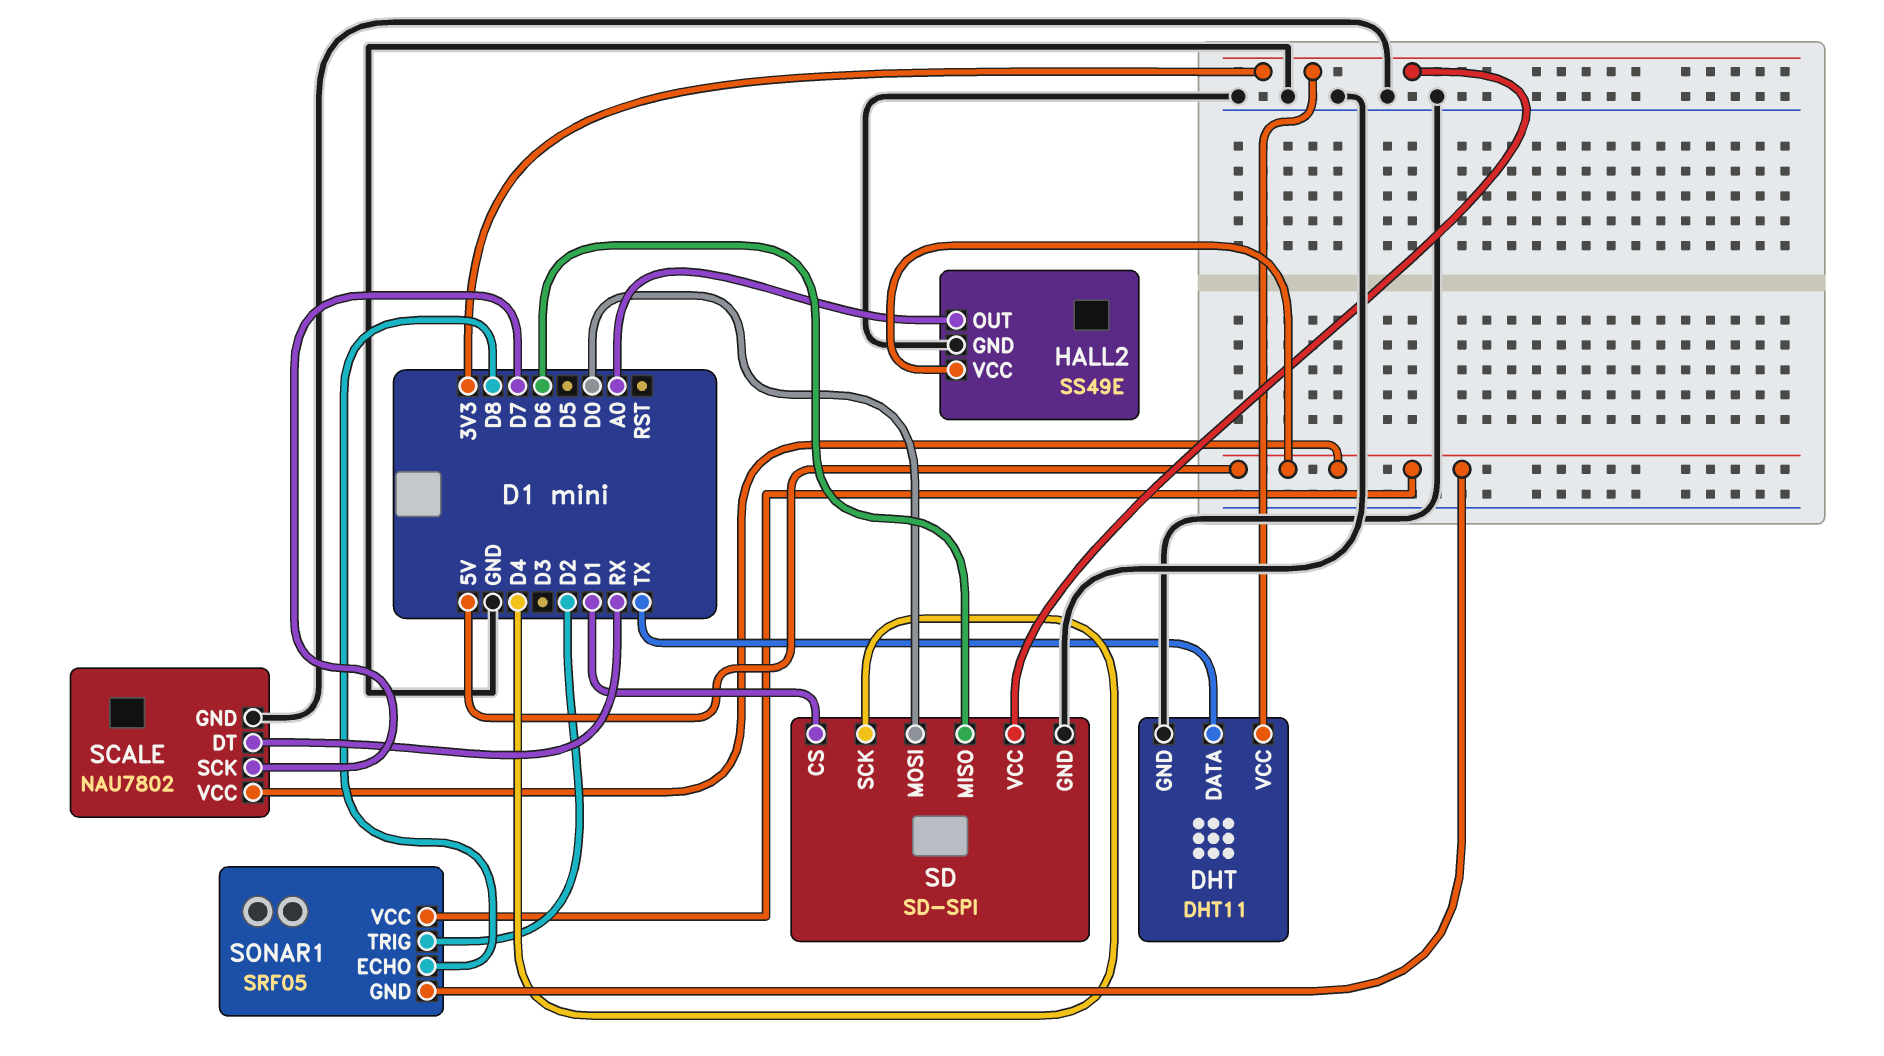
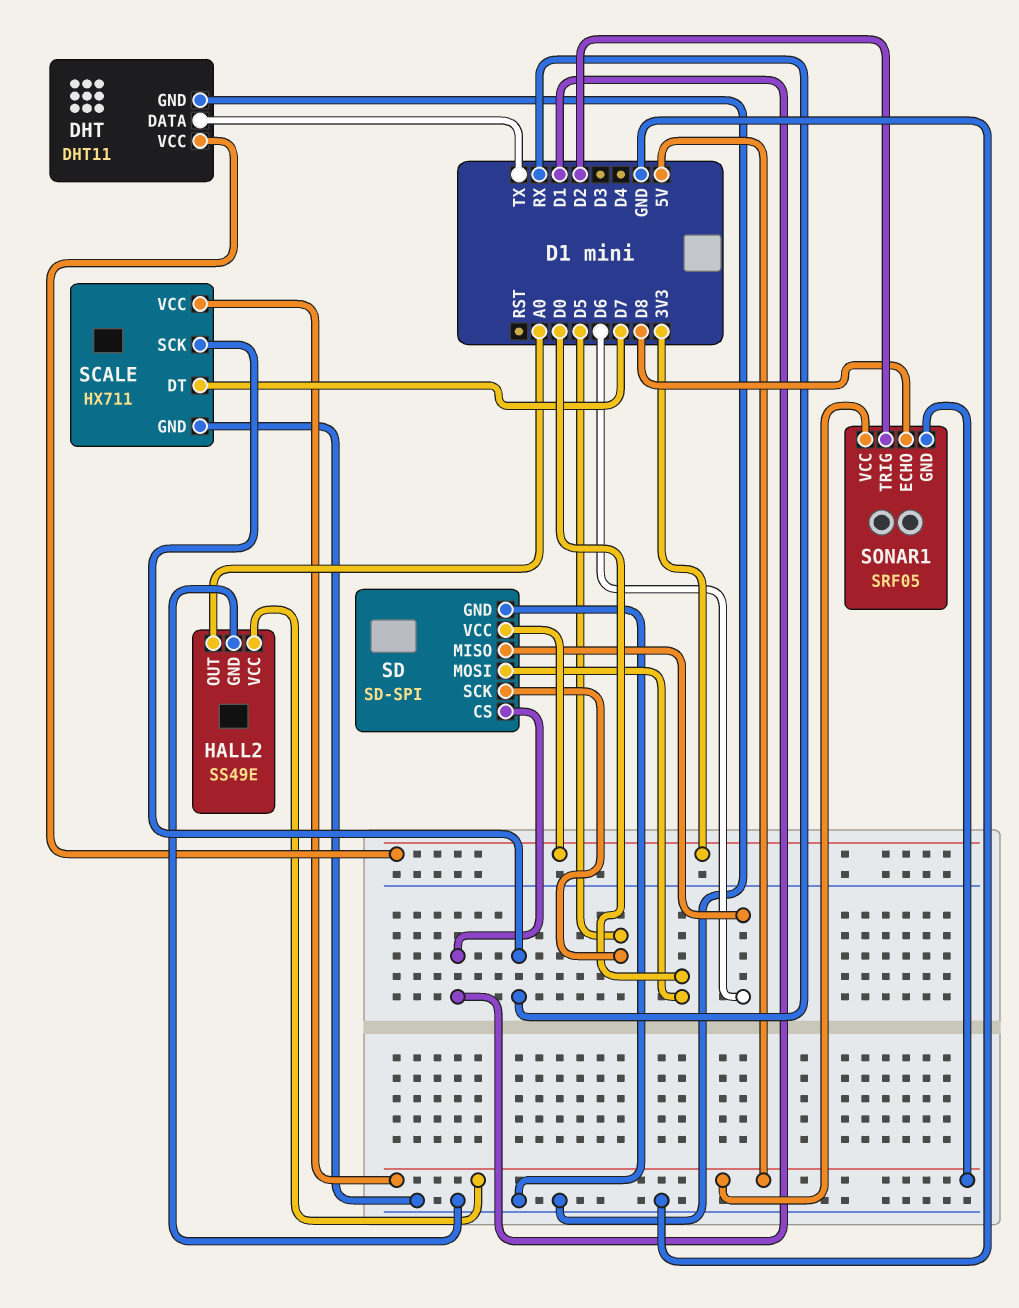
SCALE: NAU7802 -> HX711
SCALE pin DT: RX -> D7
SCALE pin SCK: D7 -> RX
SD pin SCK: D4 -> D5

